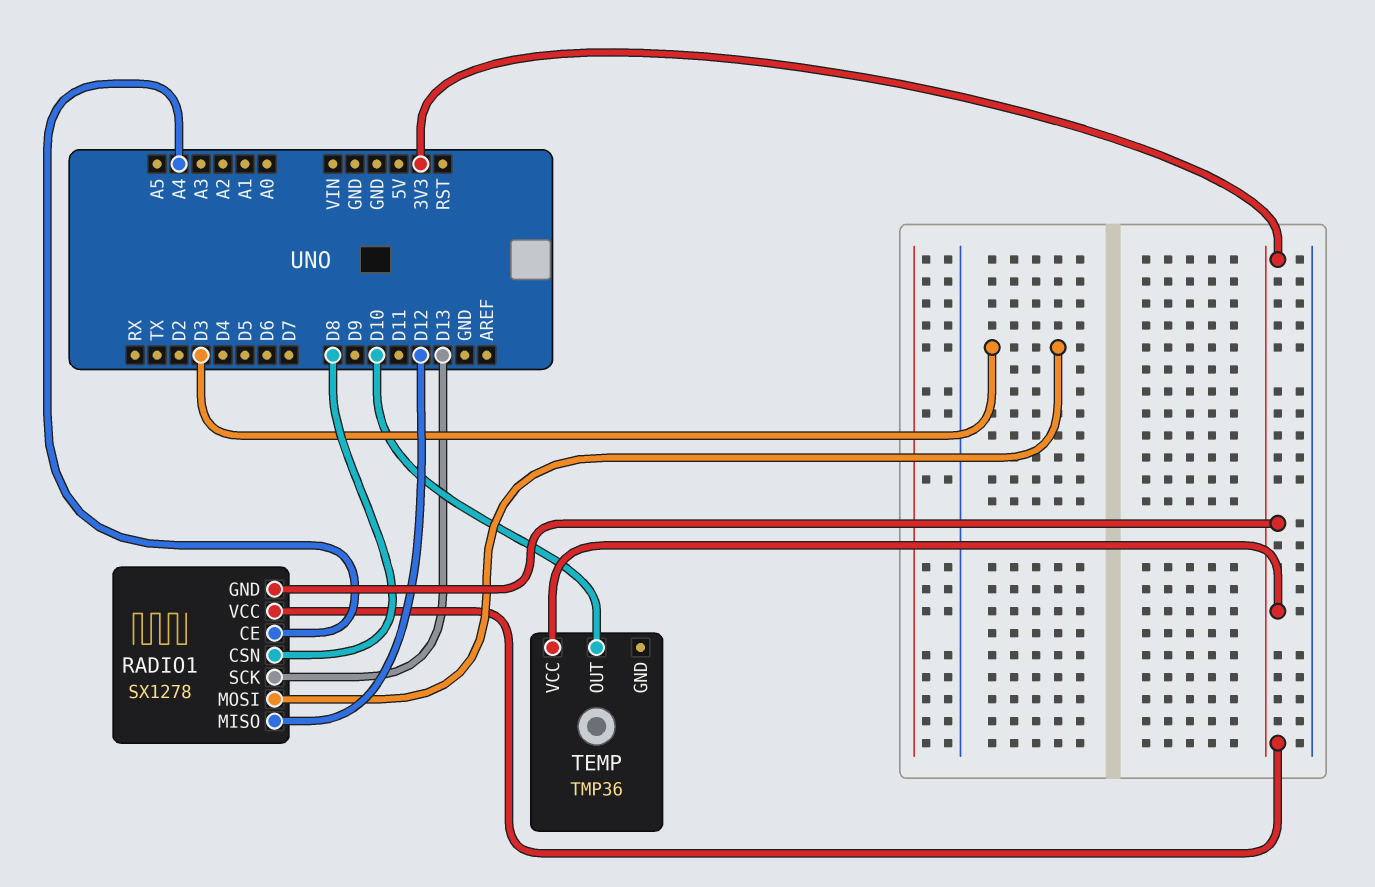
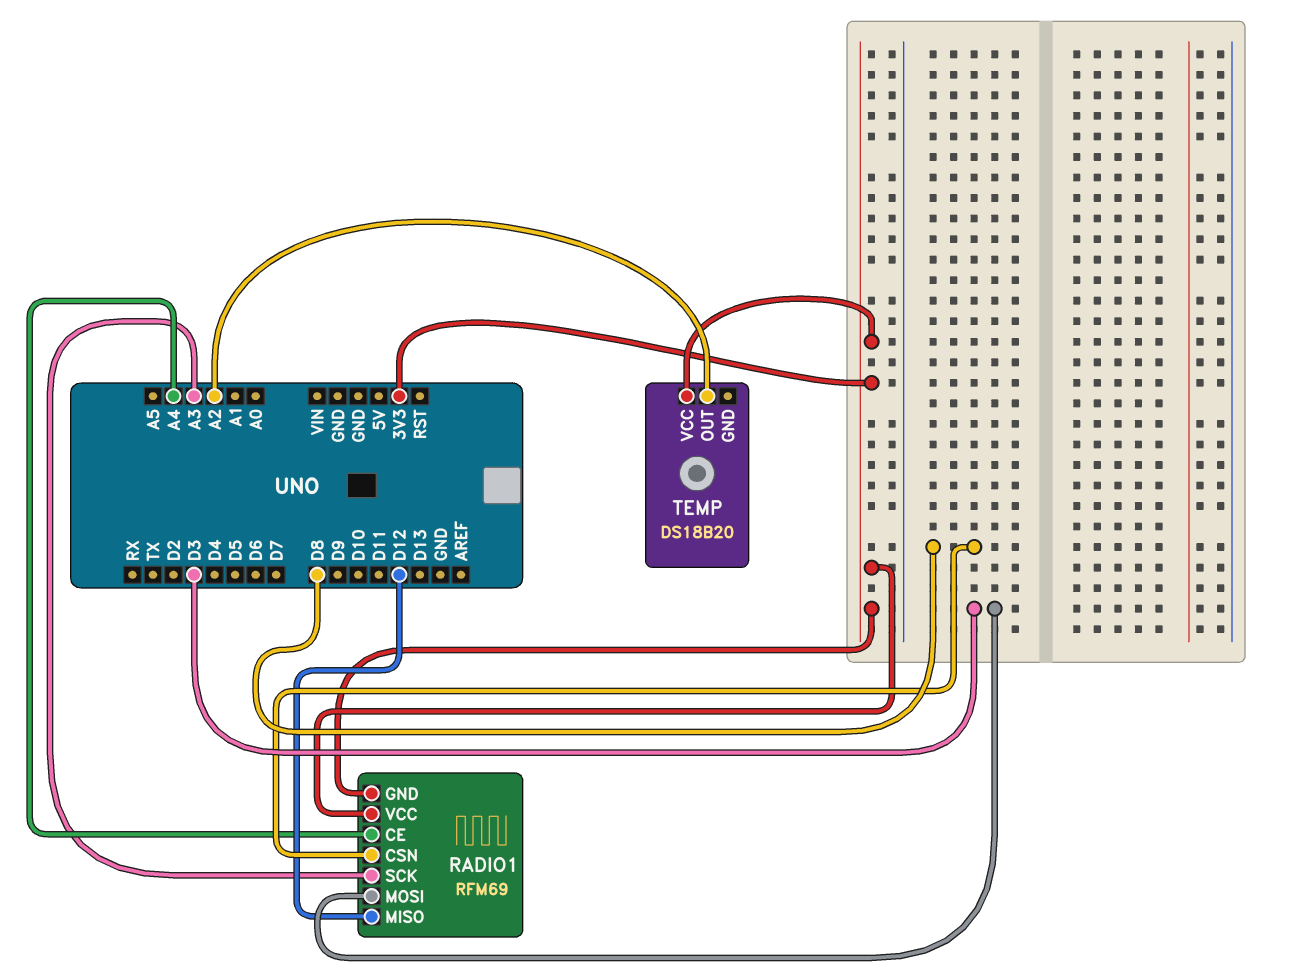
RADIO1: SX1278 -> RFM69
RADIO1 pin SCK: D13 -> A3
TEMP: TMP36 -> DS18B20
TEMP pin OUT: D10 -> A2

